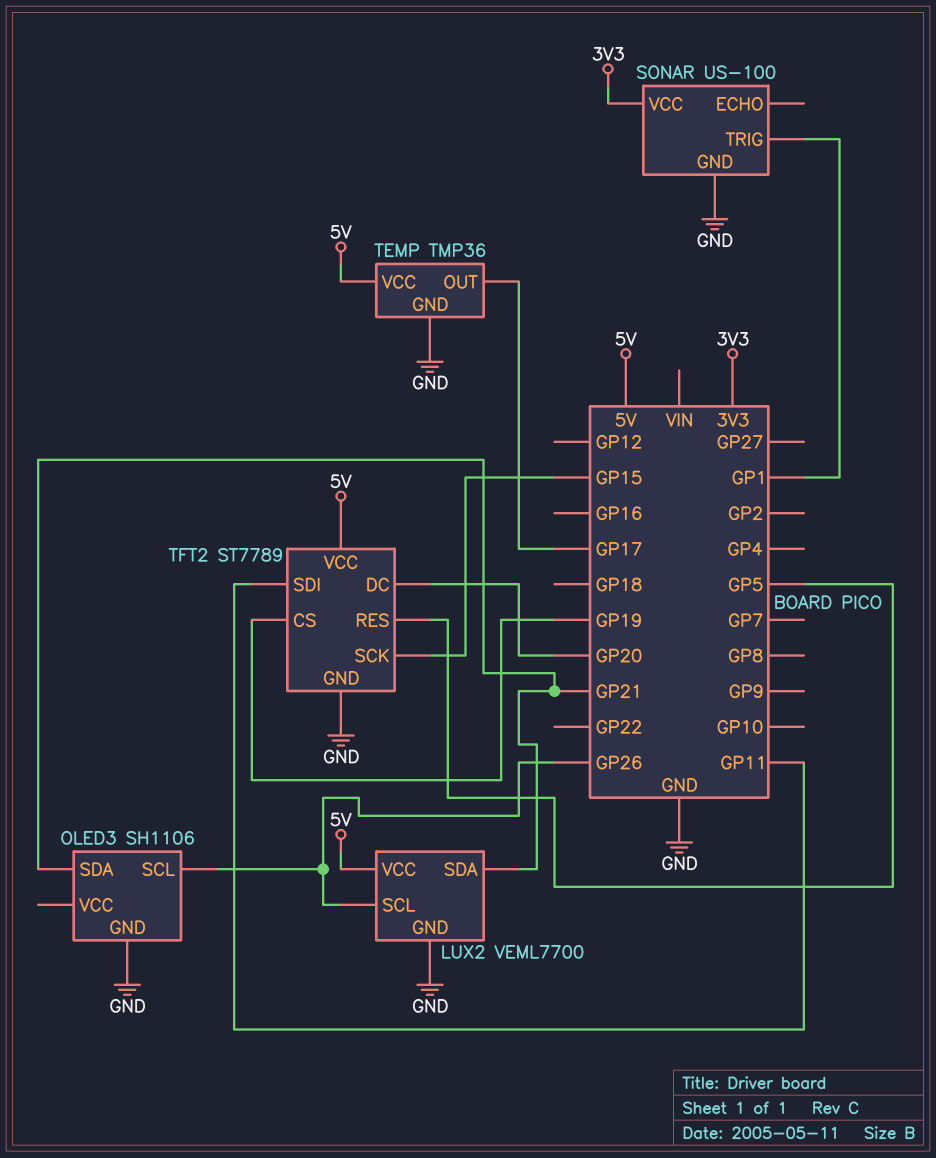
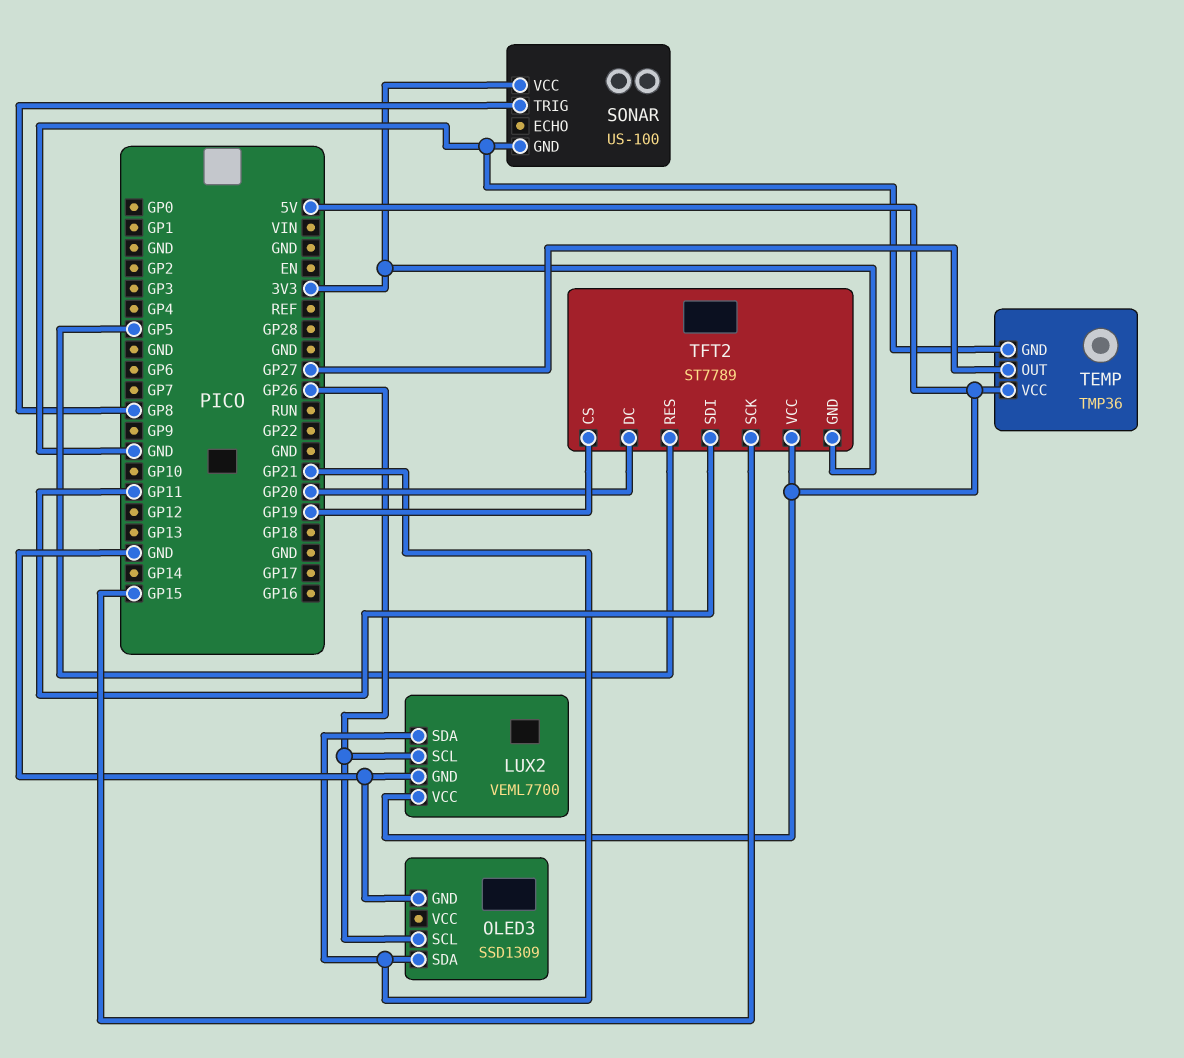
OLED3: SH1106 -> SSD1309
SONAR pin TRIG: GP1 -> GP8
TEMP pin OUT: GP17 -> GP27
TFT2 pin GND: GND -> 3V3

